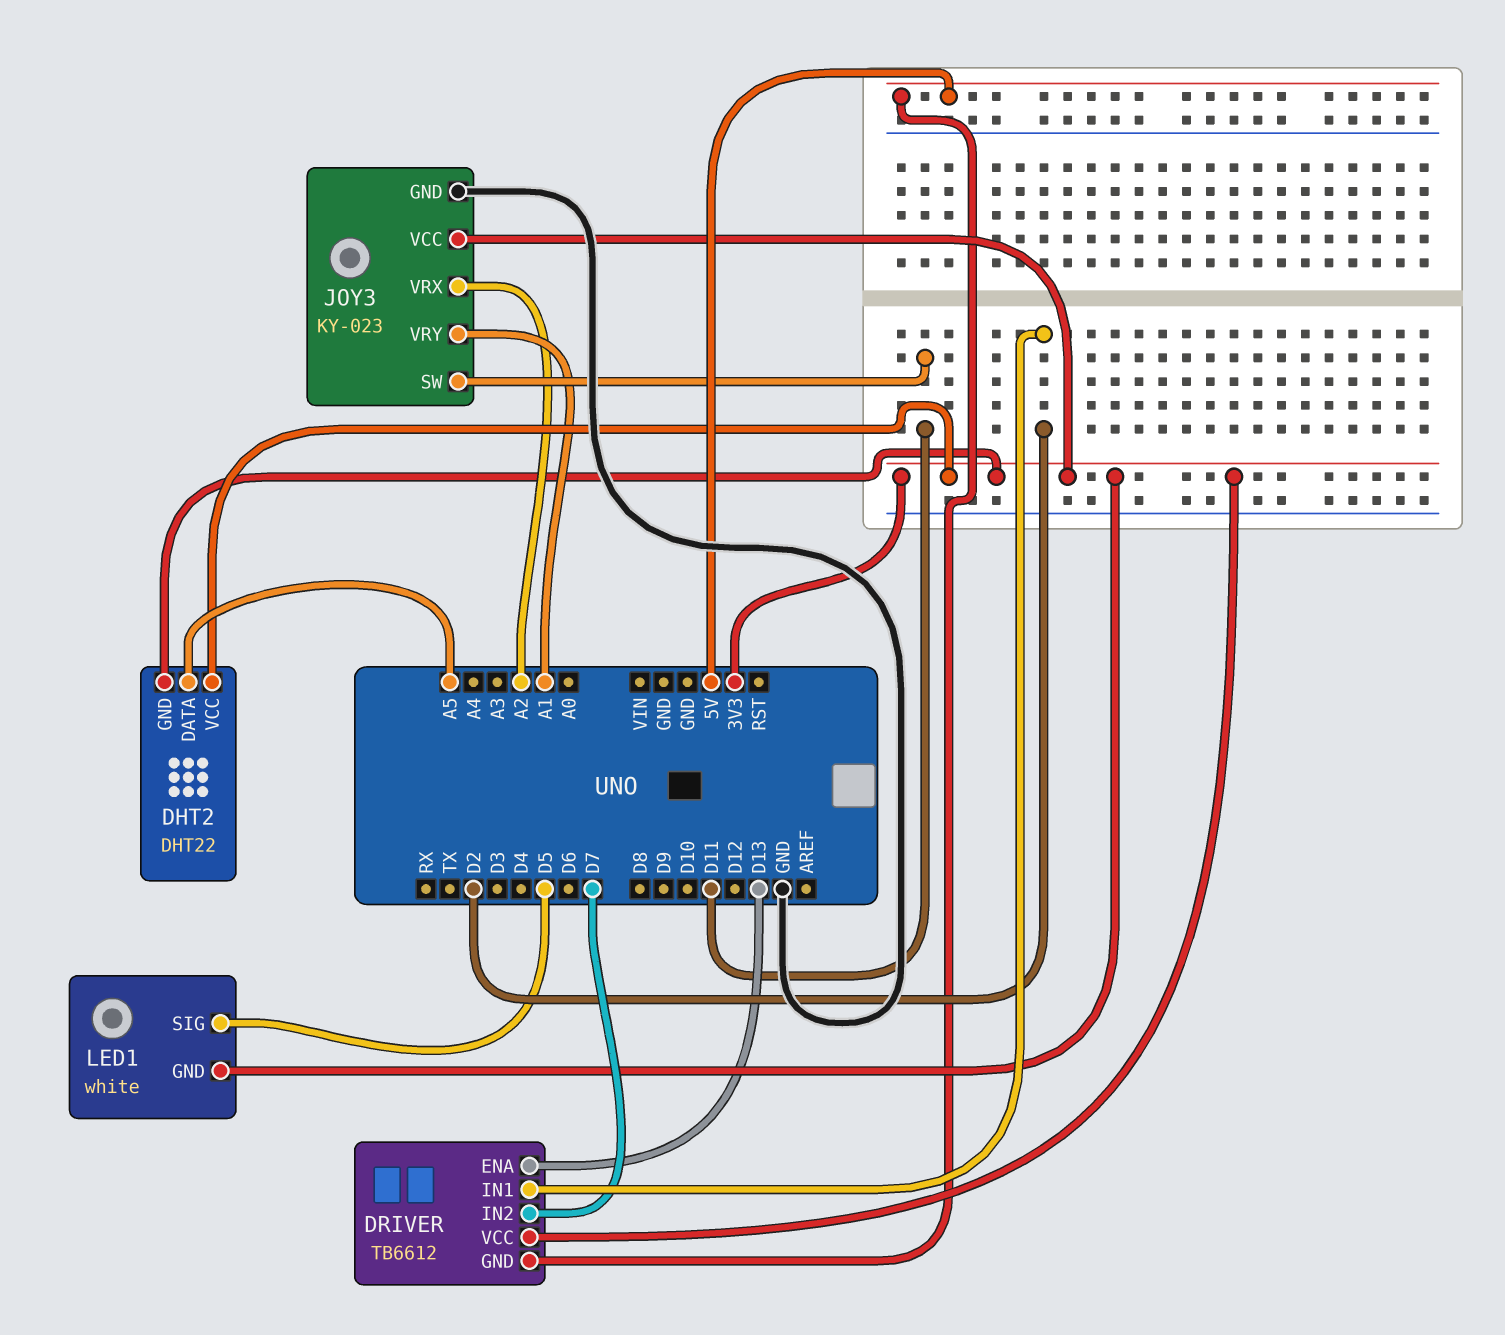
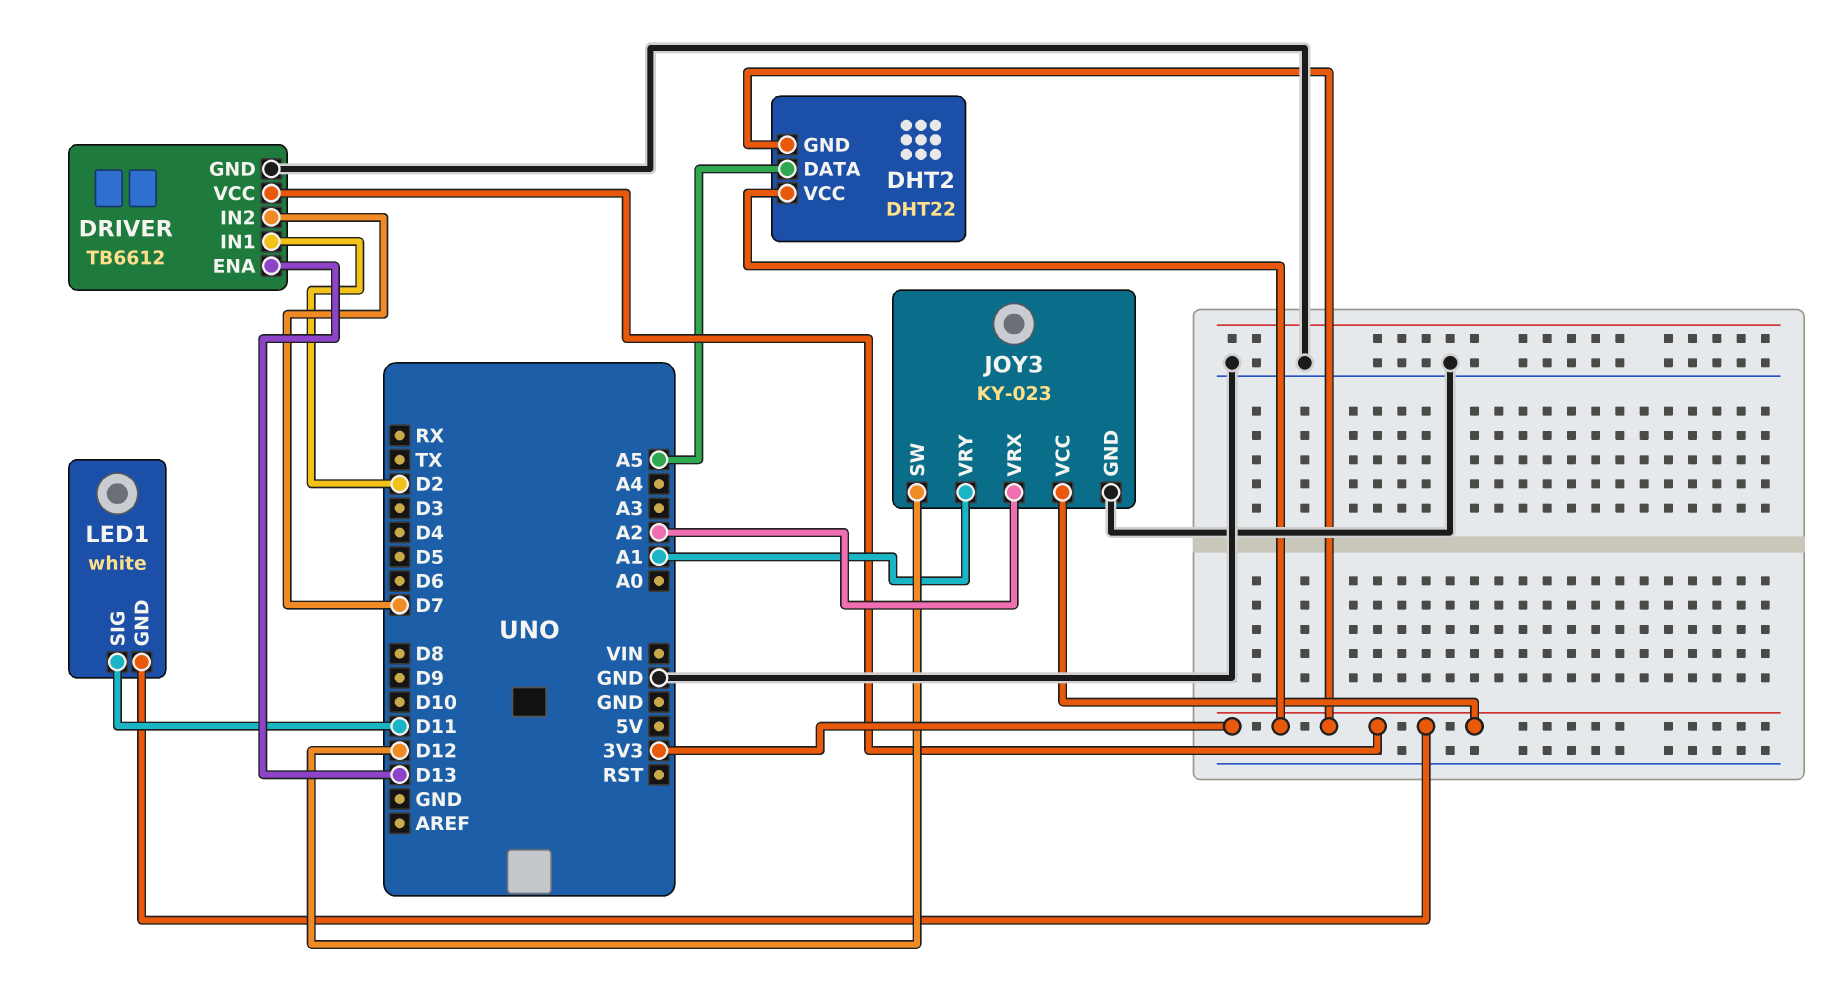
DRIVER pin GND: 5V -> GND
JOY3 pin SW: D11 -> D12
LED1 pin SIG: D5 -> D11

